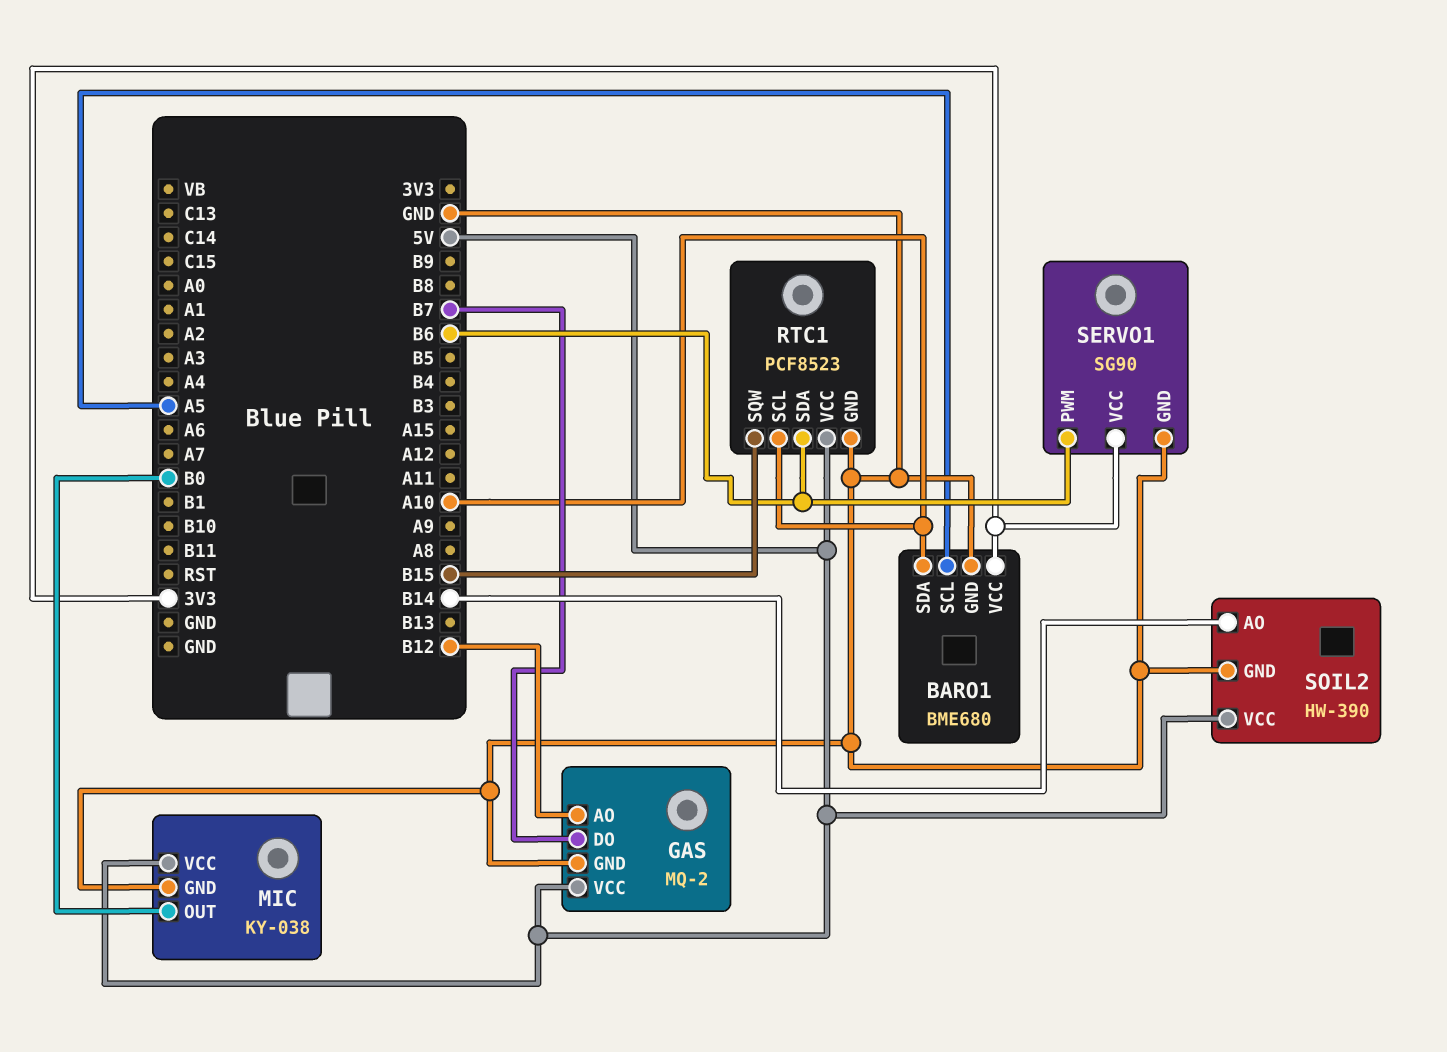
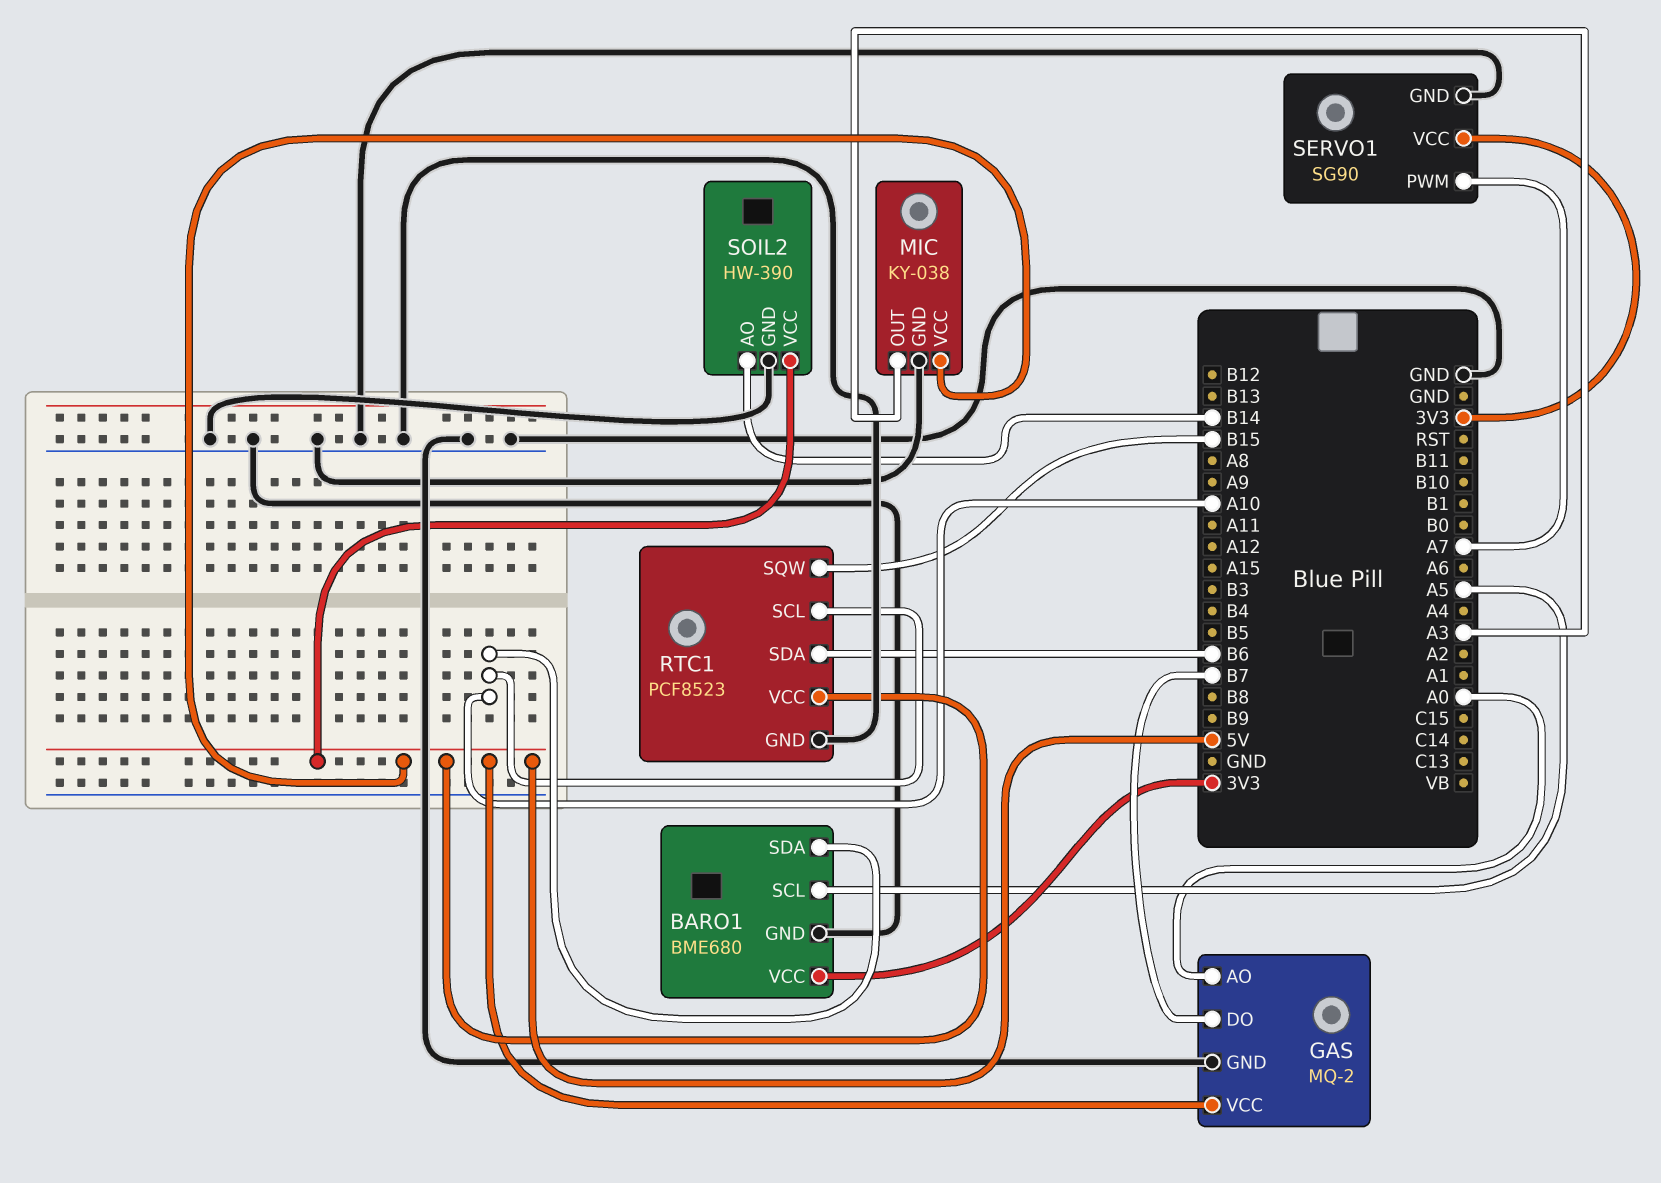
GAS pin AO: B12 -> A0
MIC pin OUT: B0 -> A3
SERVO1 pin PWM: B6 -> A7

